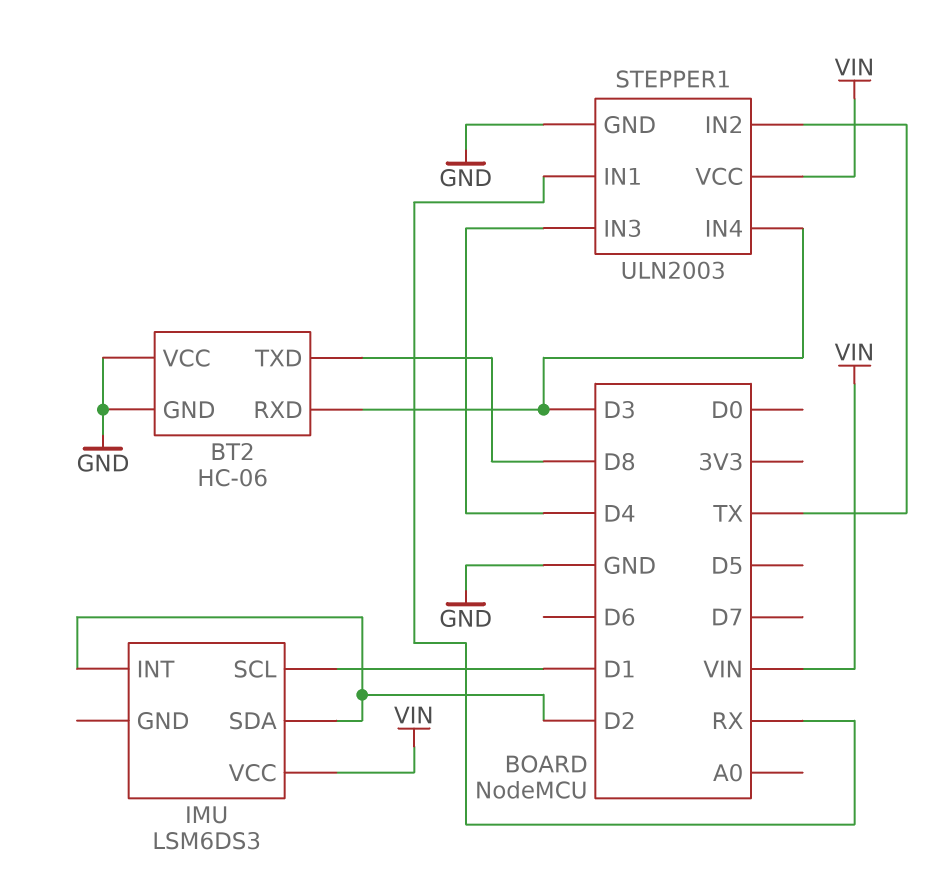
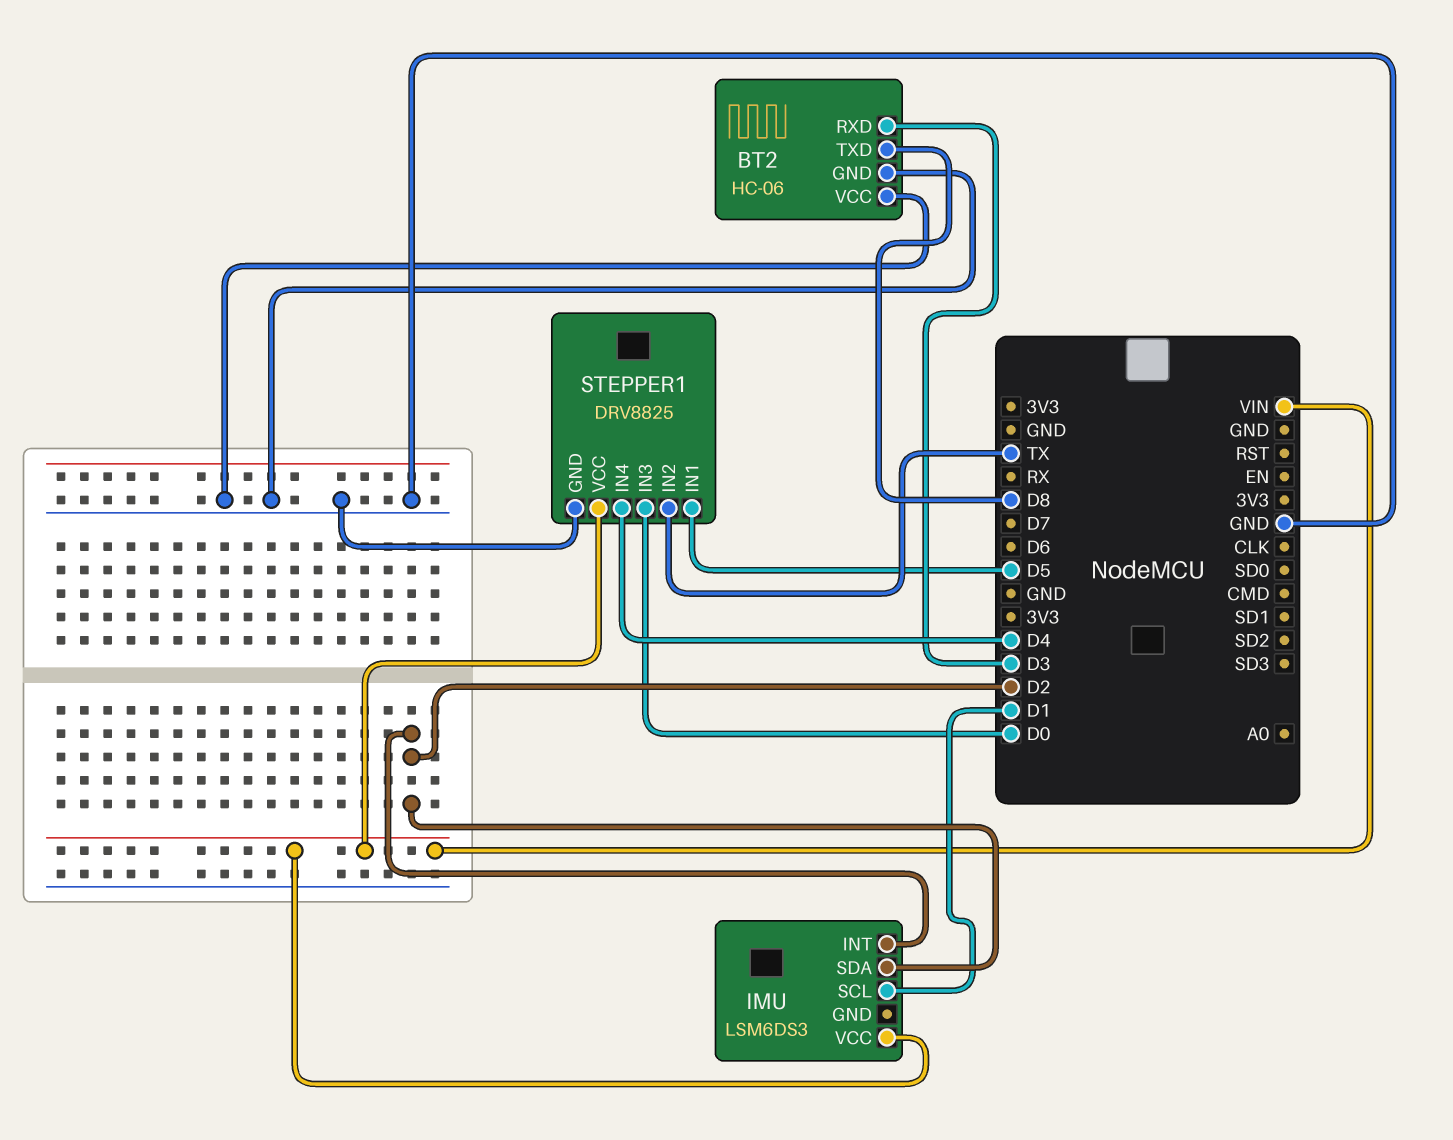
STEPPER1: ULN2003 -> DRV8825
STEPPER1 pin IN1: RX -> D5
STEPPER1 pin IN3: D4 -> D0
STEPPER1 pin IN4: D3 -> D4

